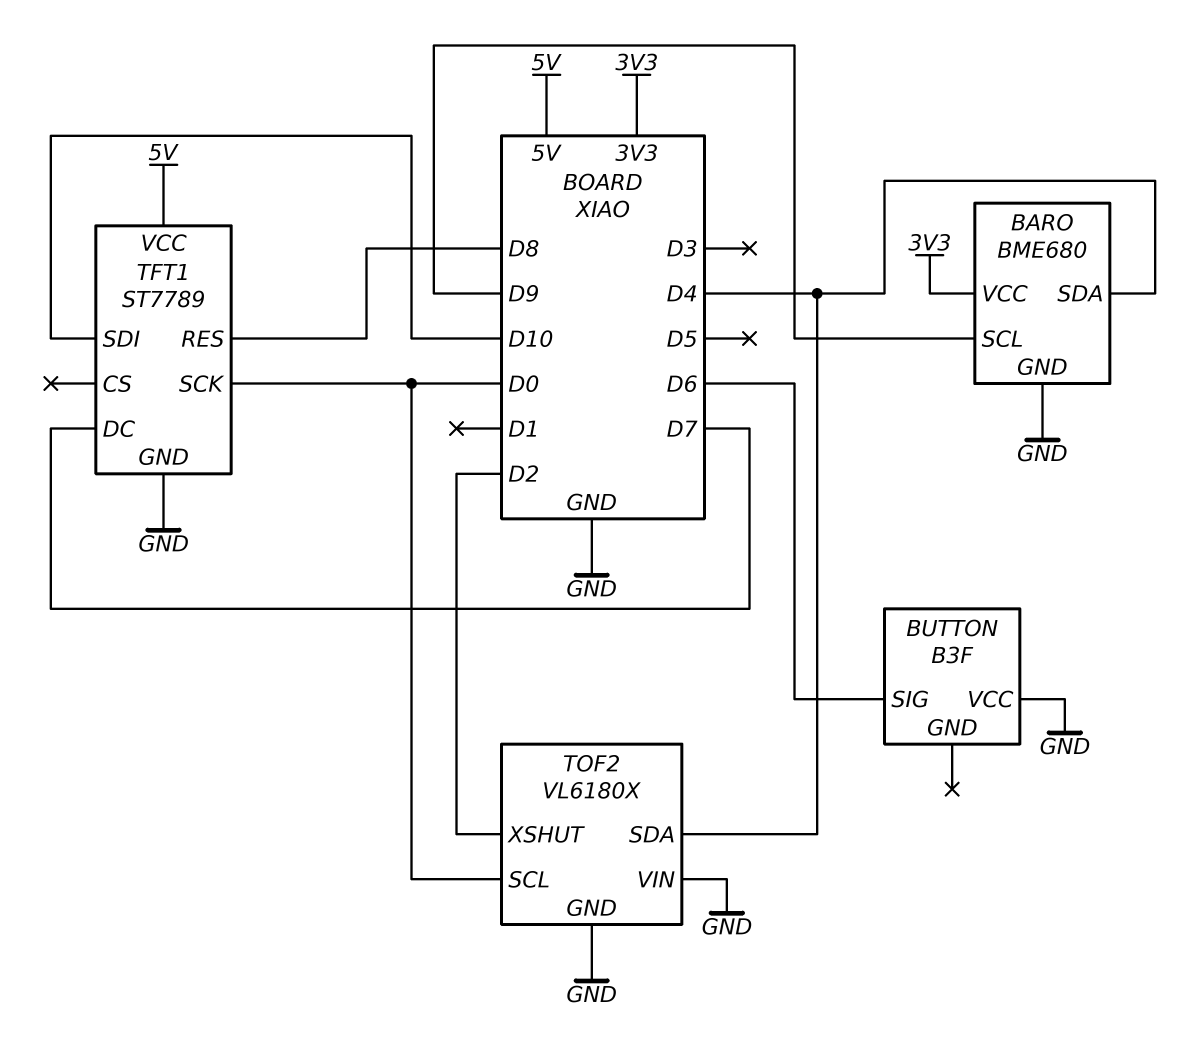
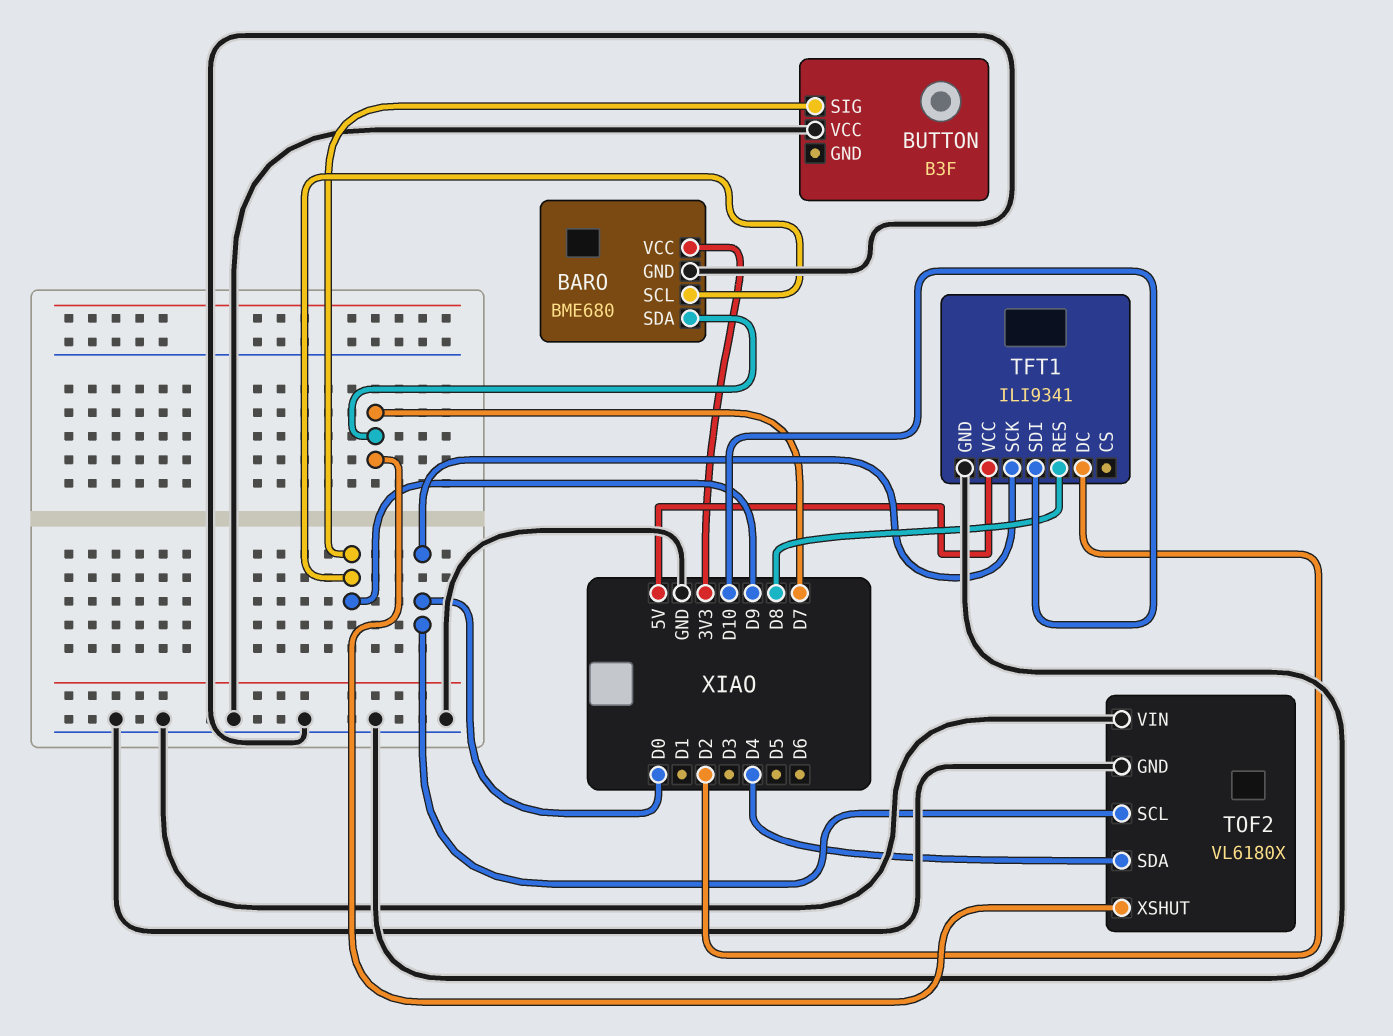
BARO pin SDA: D4 -> D7
BUTTON pin SIG: D6 -> D9
TFT1: ST7789 -> ILI9341
TFT1 pin DC: D7 -> D2
TOF2 pin XSHUT: D2 -> D7

